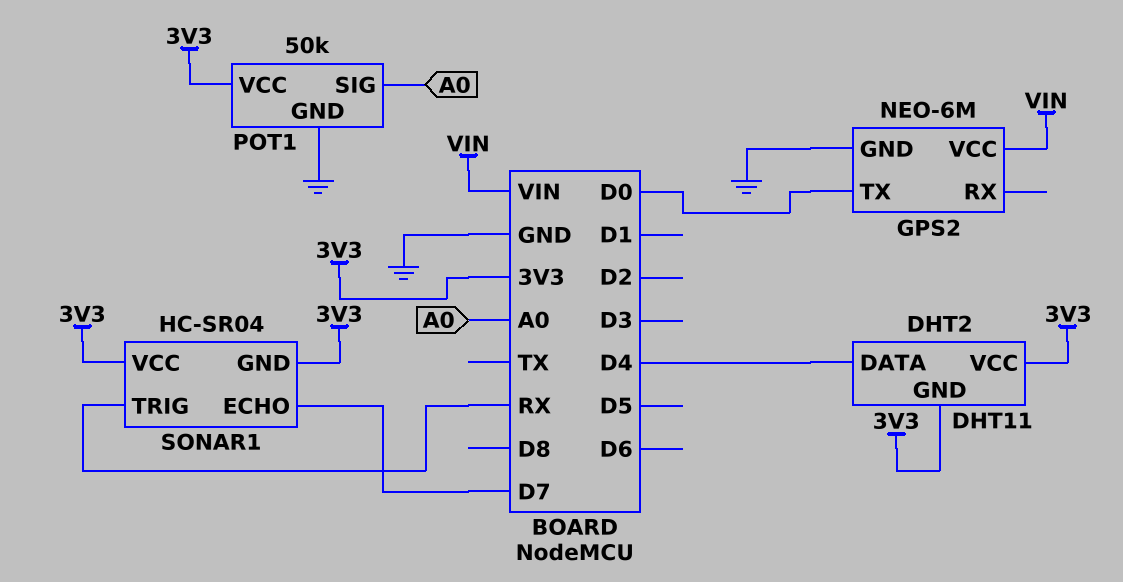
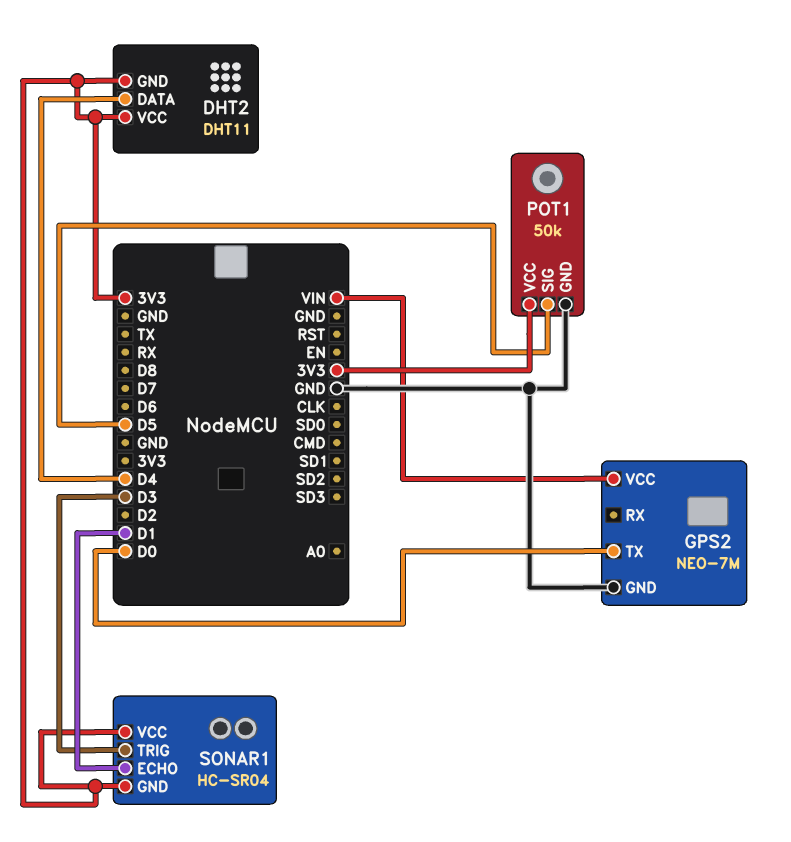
GPS2: NEO-6M -> NEO-7M
POT1 pin SIG: A0 -> D5
SONAR1 pin ECHO: D7 -> D1
SONAR1 pin TRIG: RX -> D3

